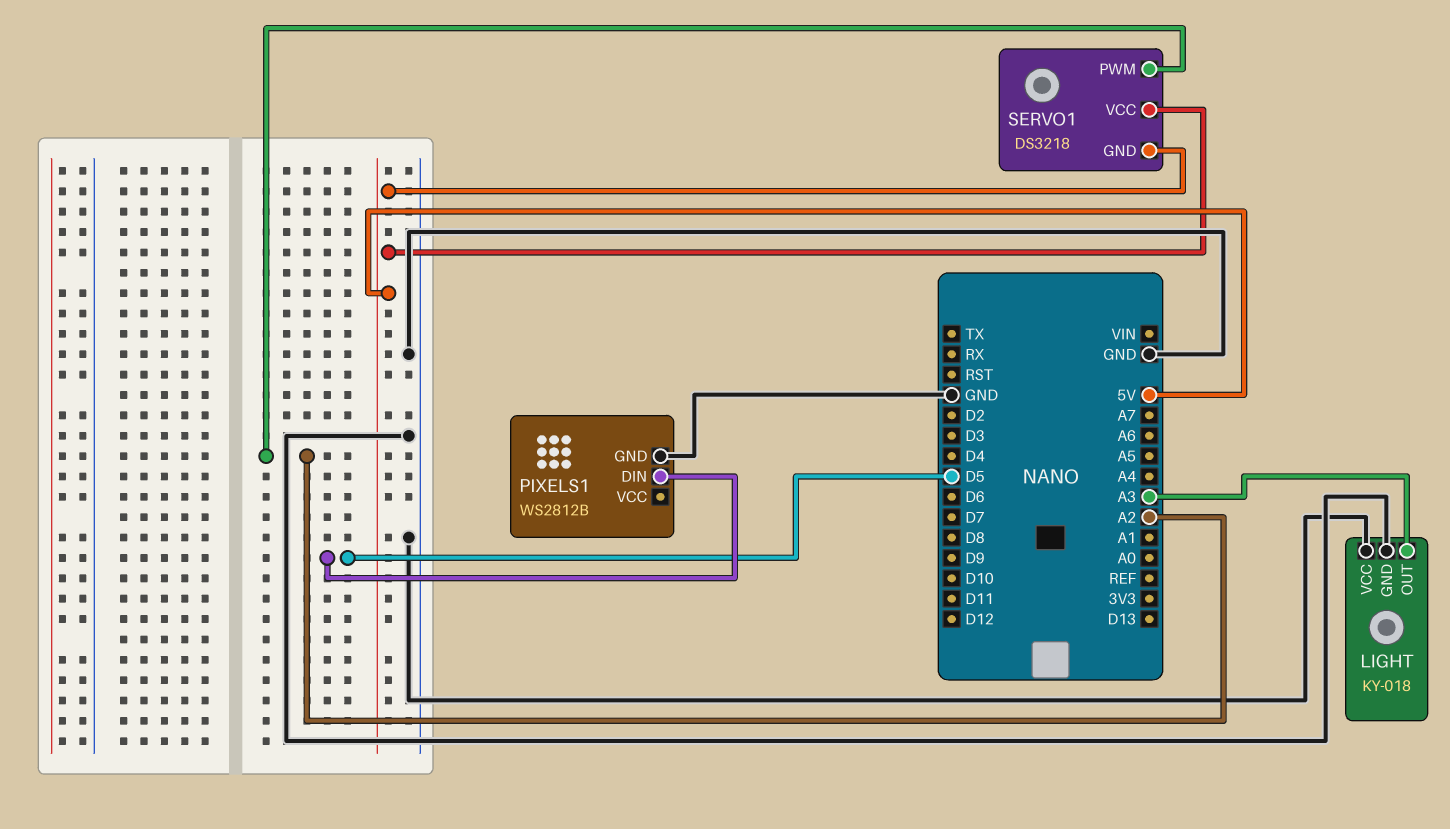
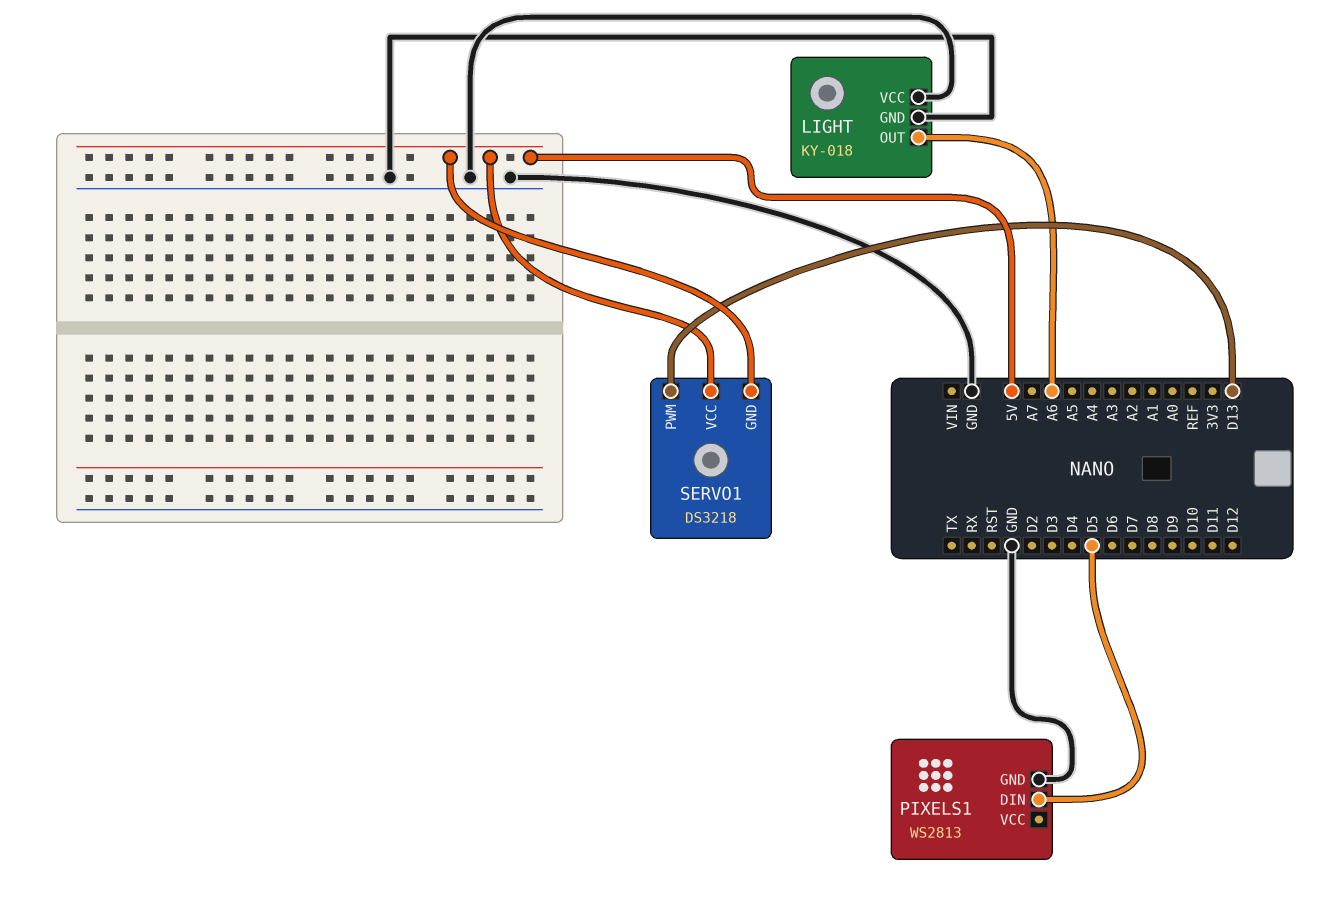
LIGHT pin OUT: A3 -> A6
PIXELS1: WS2812B -> WS2813
SERVO1 pin PWM: A2 -> D13

